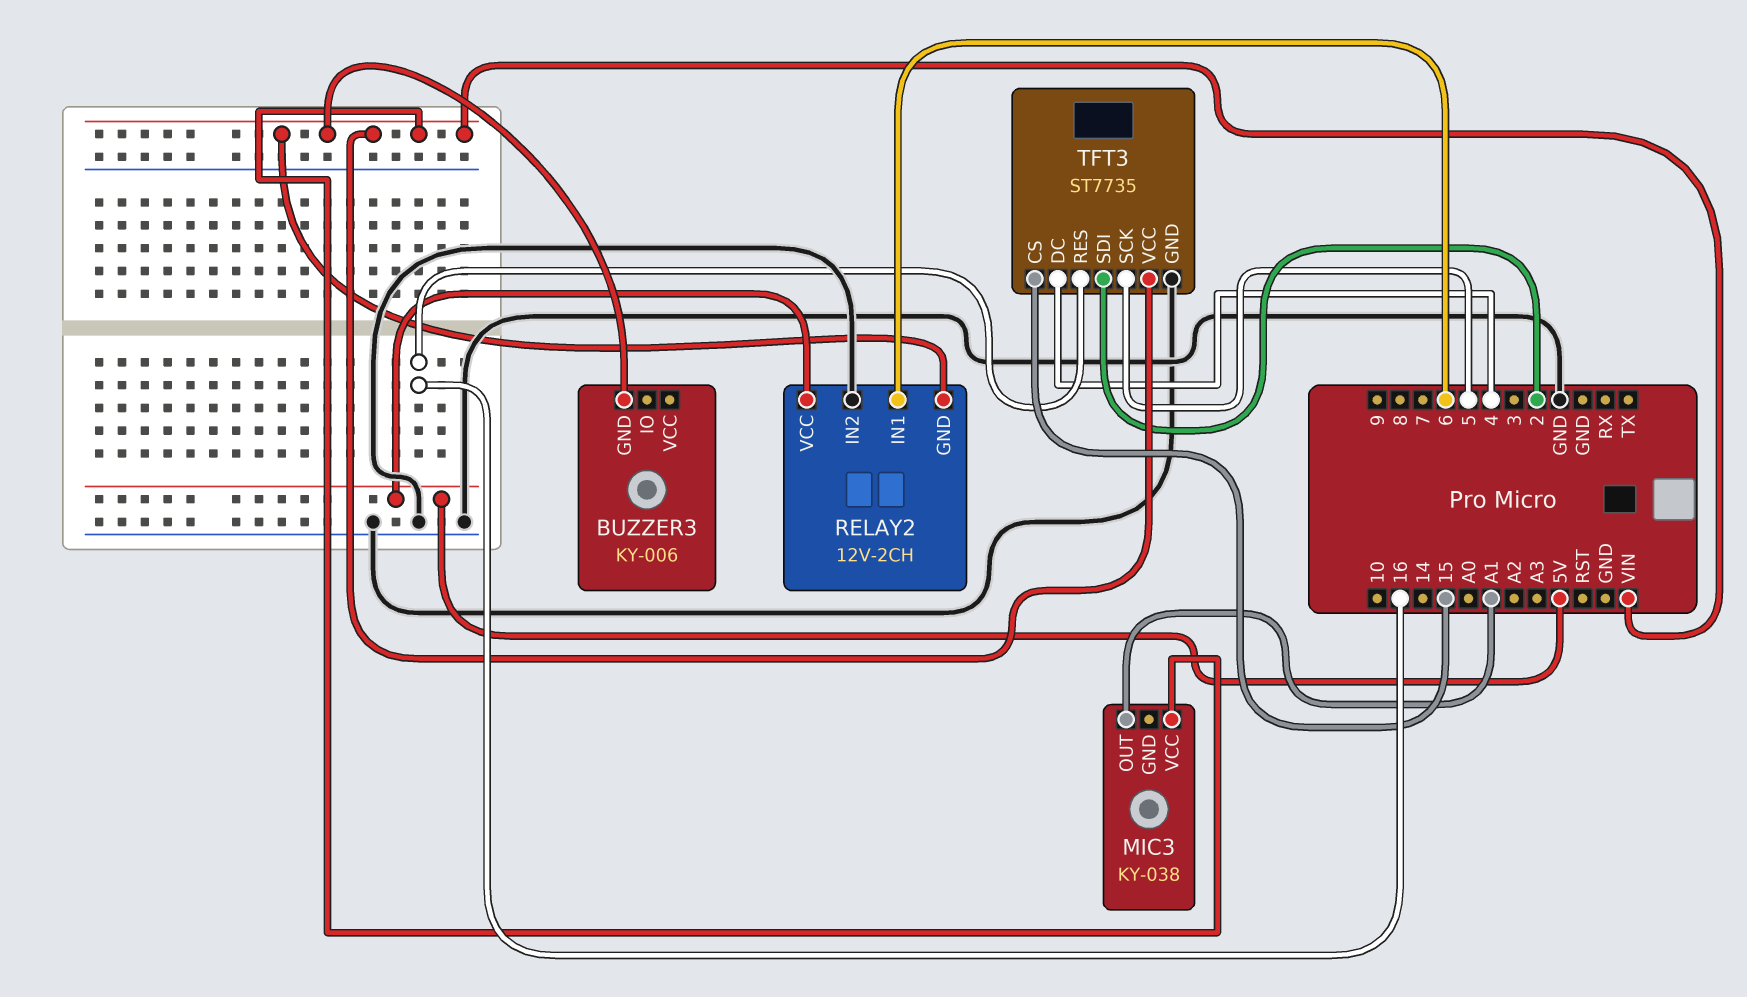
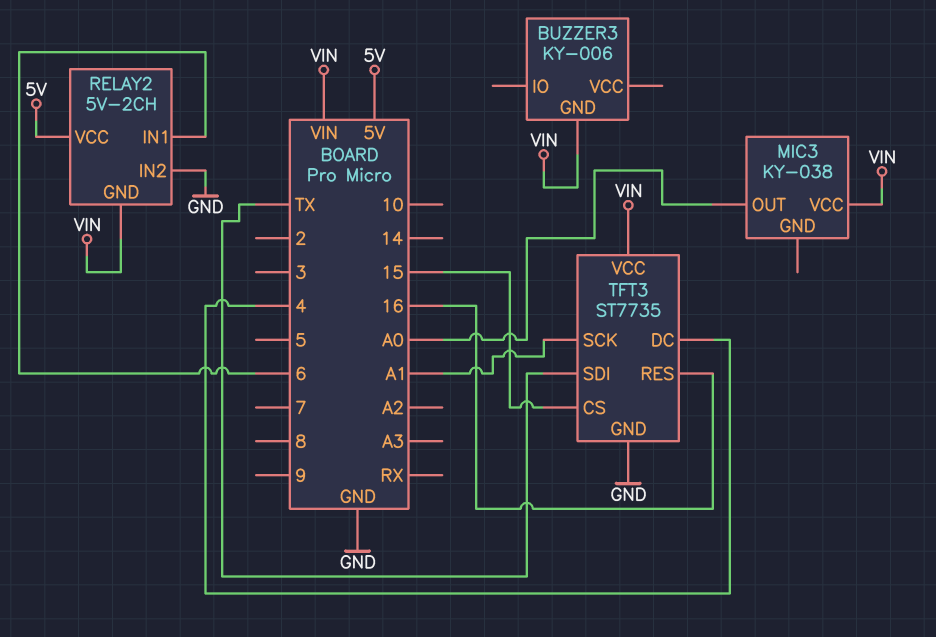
MIC3 pin OUT: A1 -> A0
RELAY2: 12V-2CH -> 5V-2CH
TFT3 pin SCK: 5 -> A1
TFT3 pin SDI: 2 -> TX

